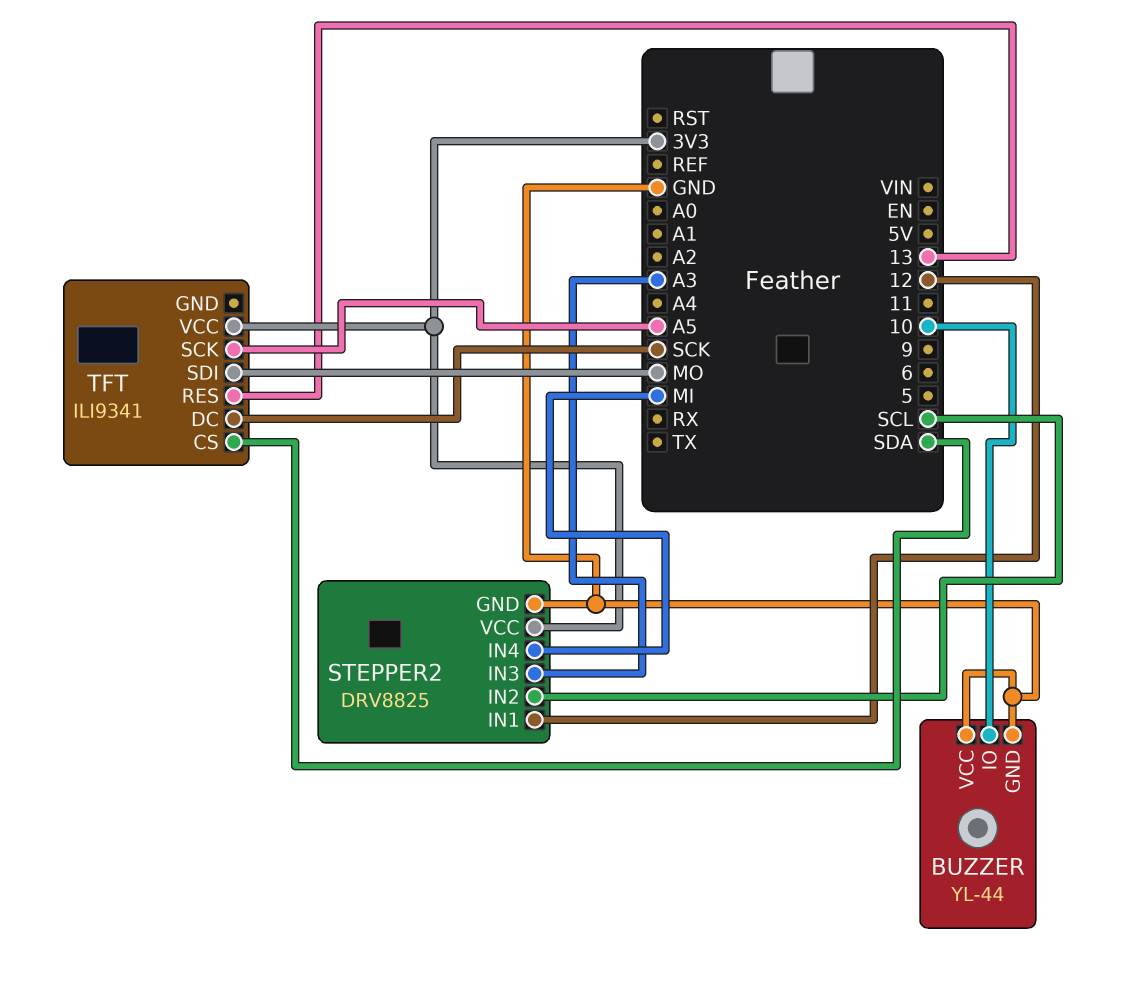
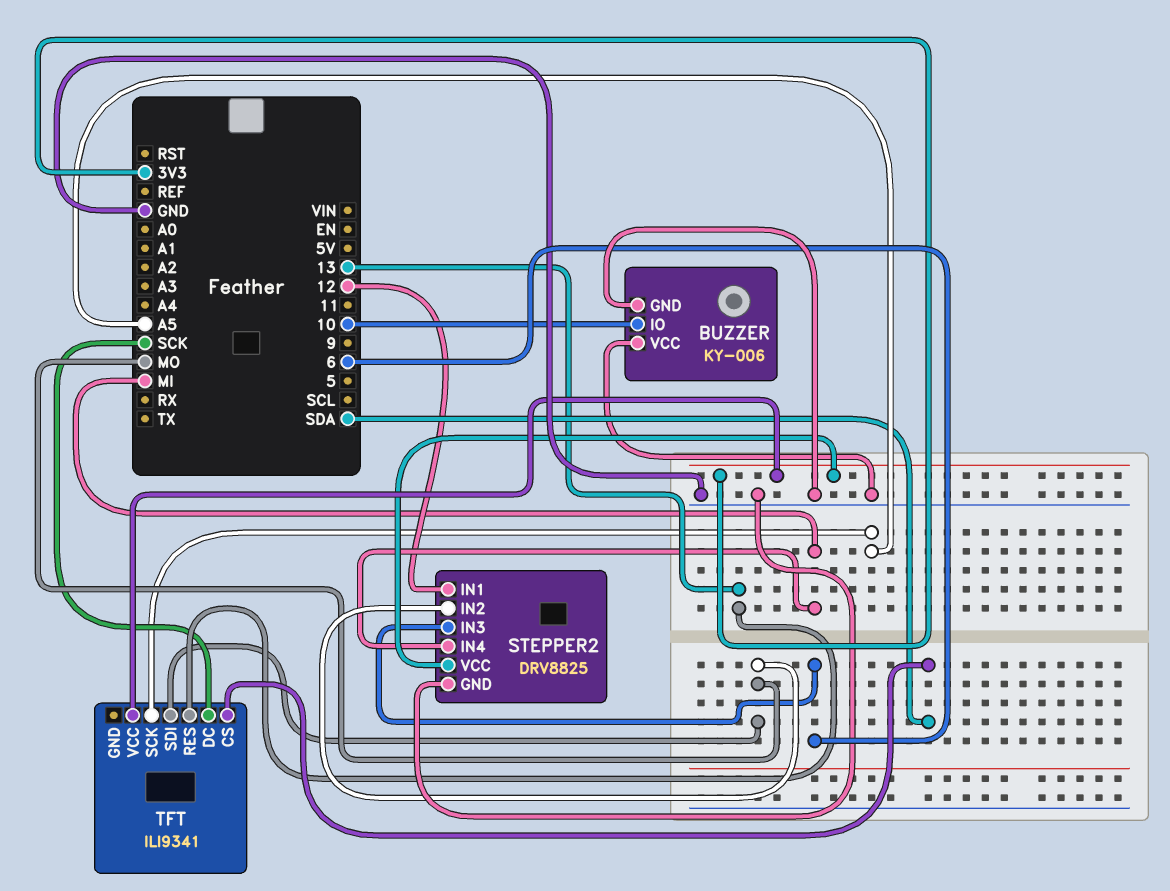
BUZZER: YL-44 -> KY-006
STEPPER2 pin IN2: SCL -> MO
STEPPER2 pin IN3: A3 -> 6

